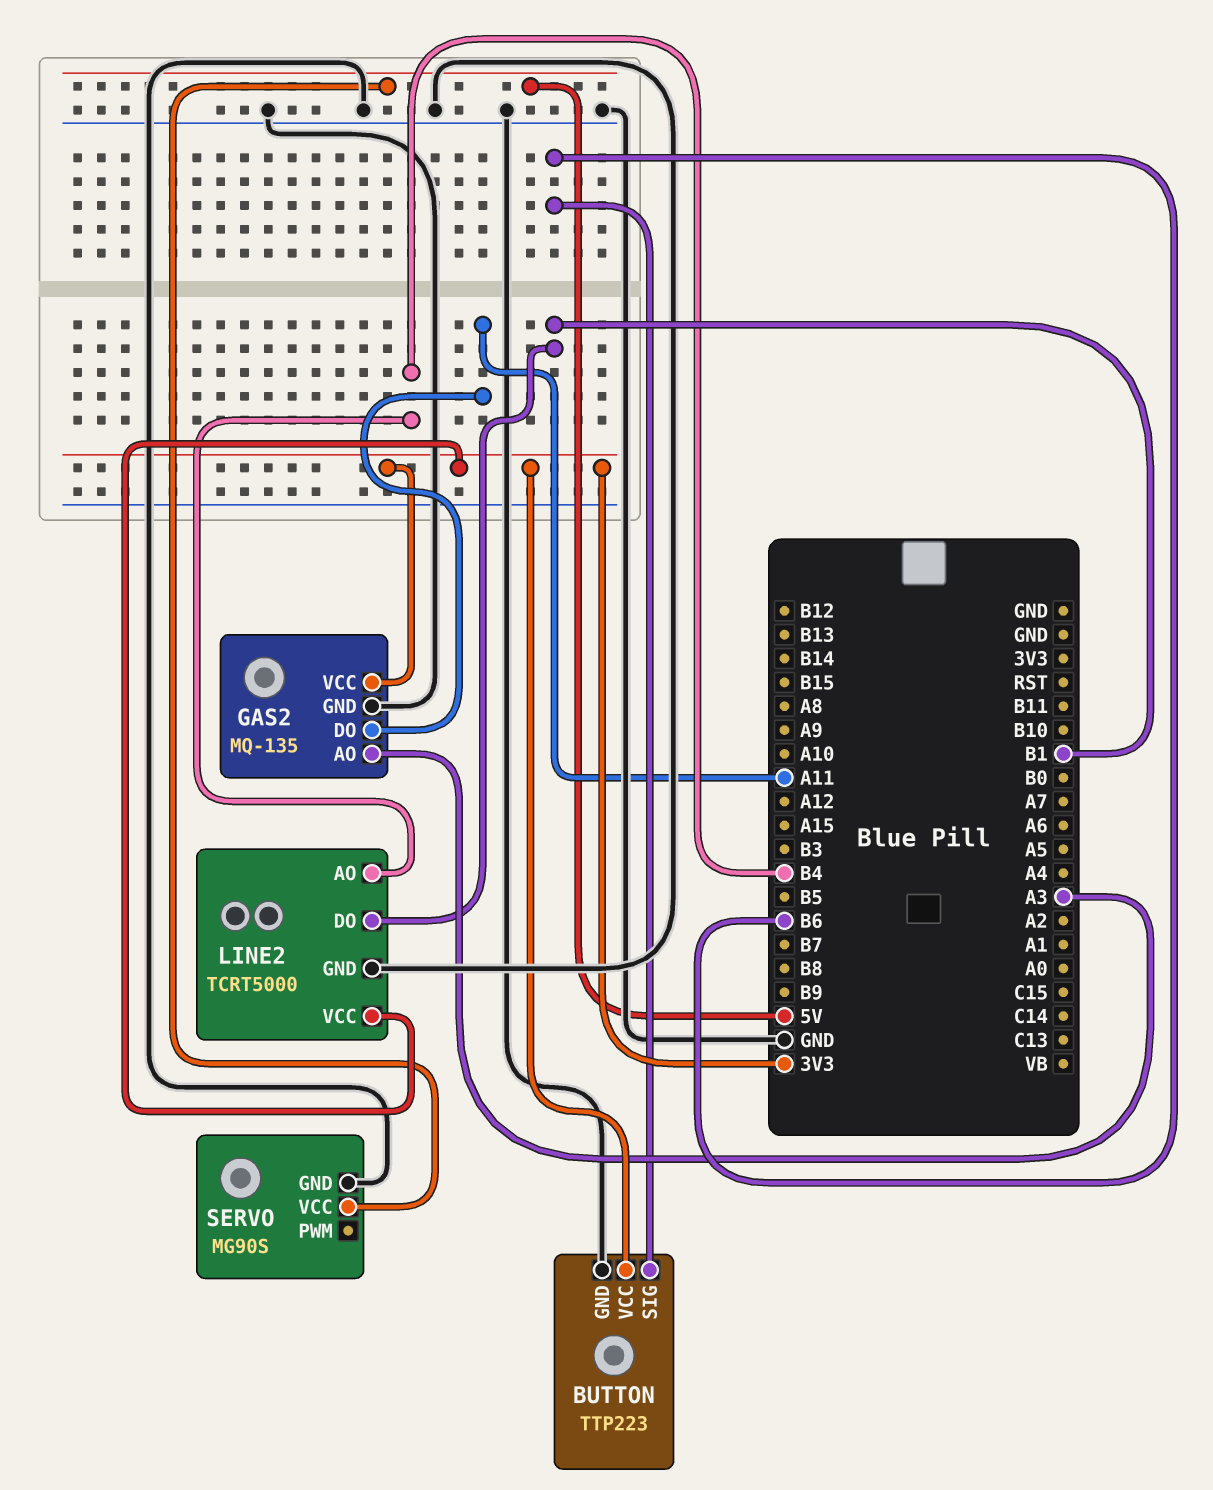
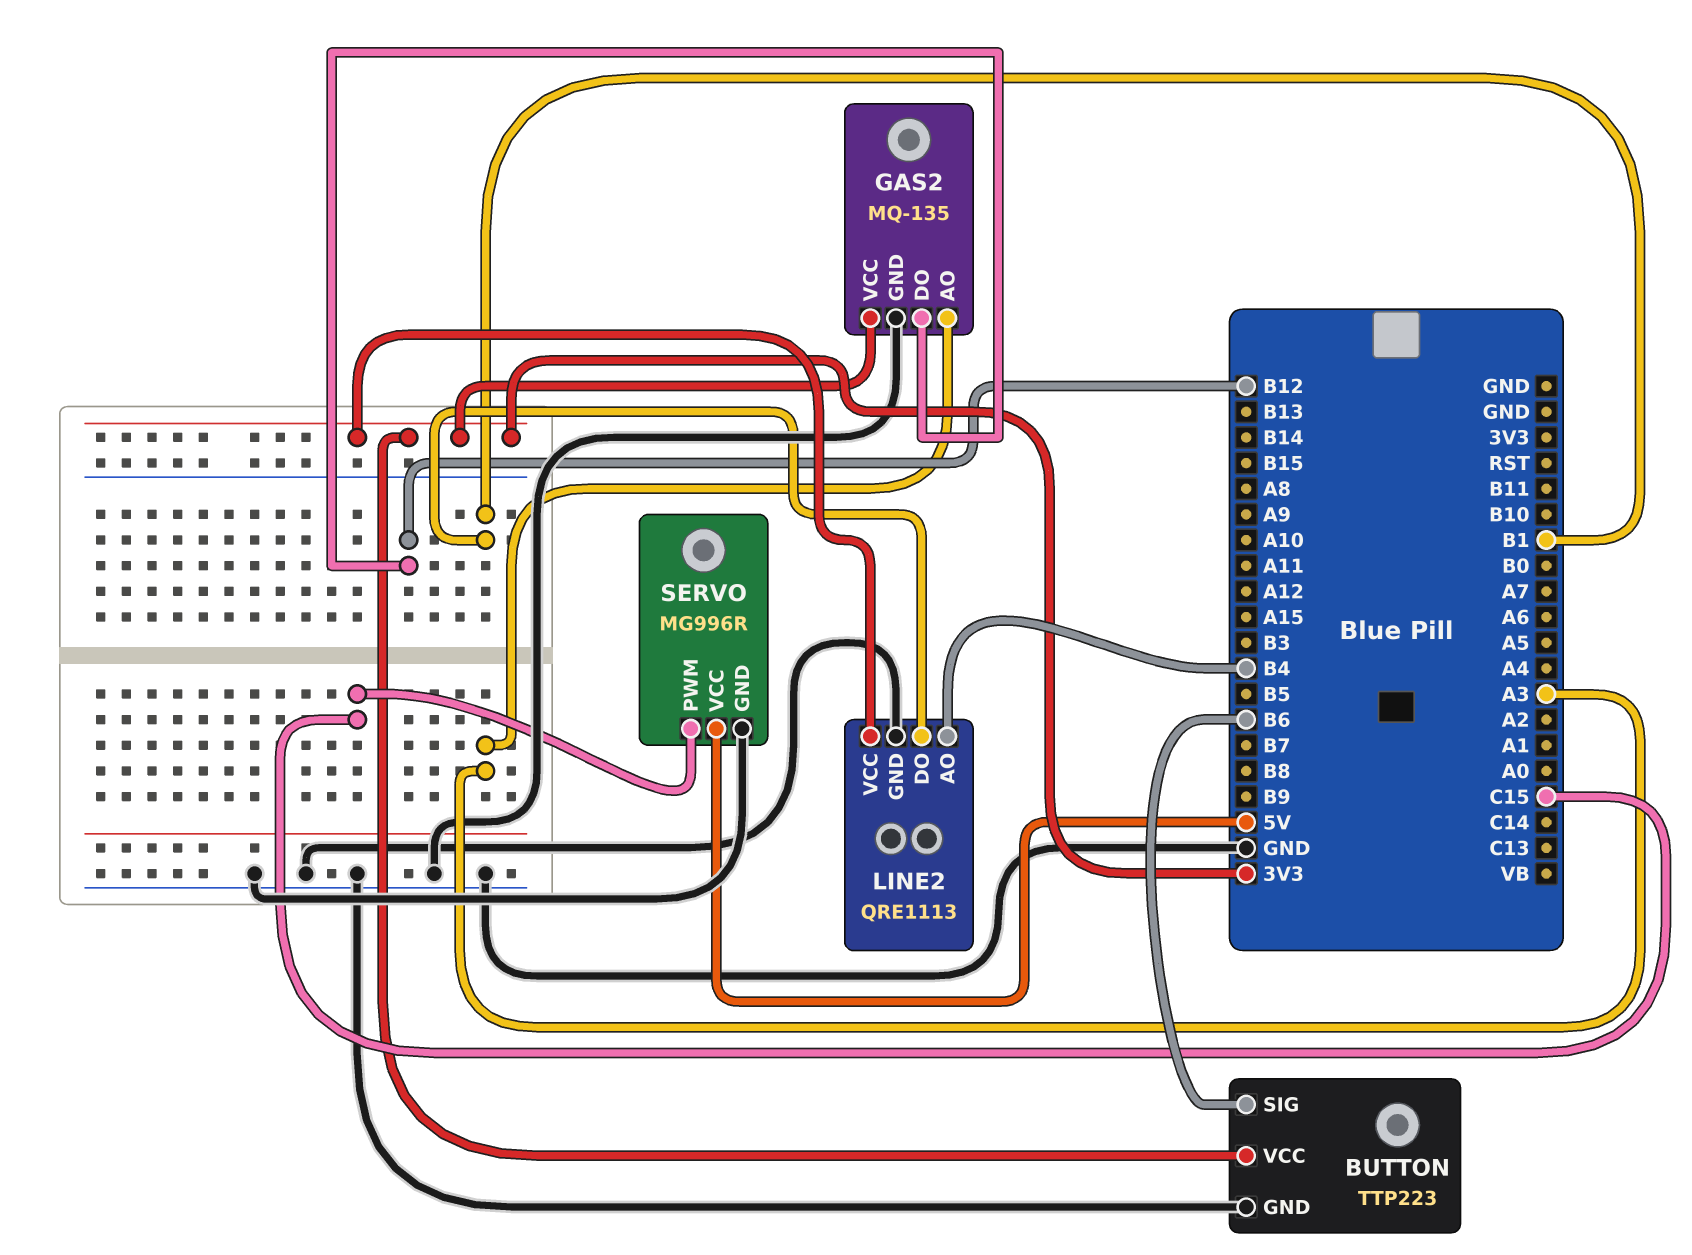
GAS2 pin DO: A11 -> B12
LINE2: TCRT5000 -> QRE1113
SERVO: MG90S -> MG996R
SERVO pin PWM: none -> C15

